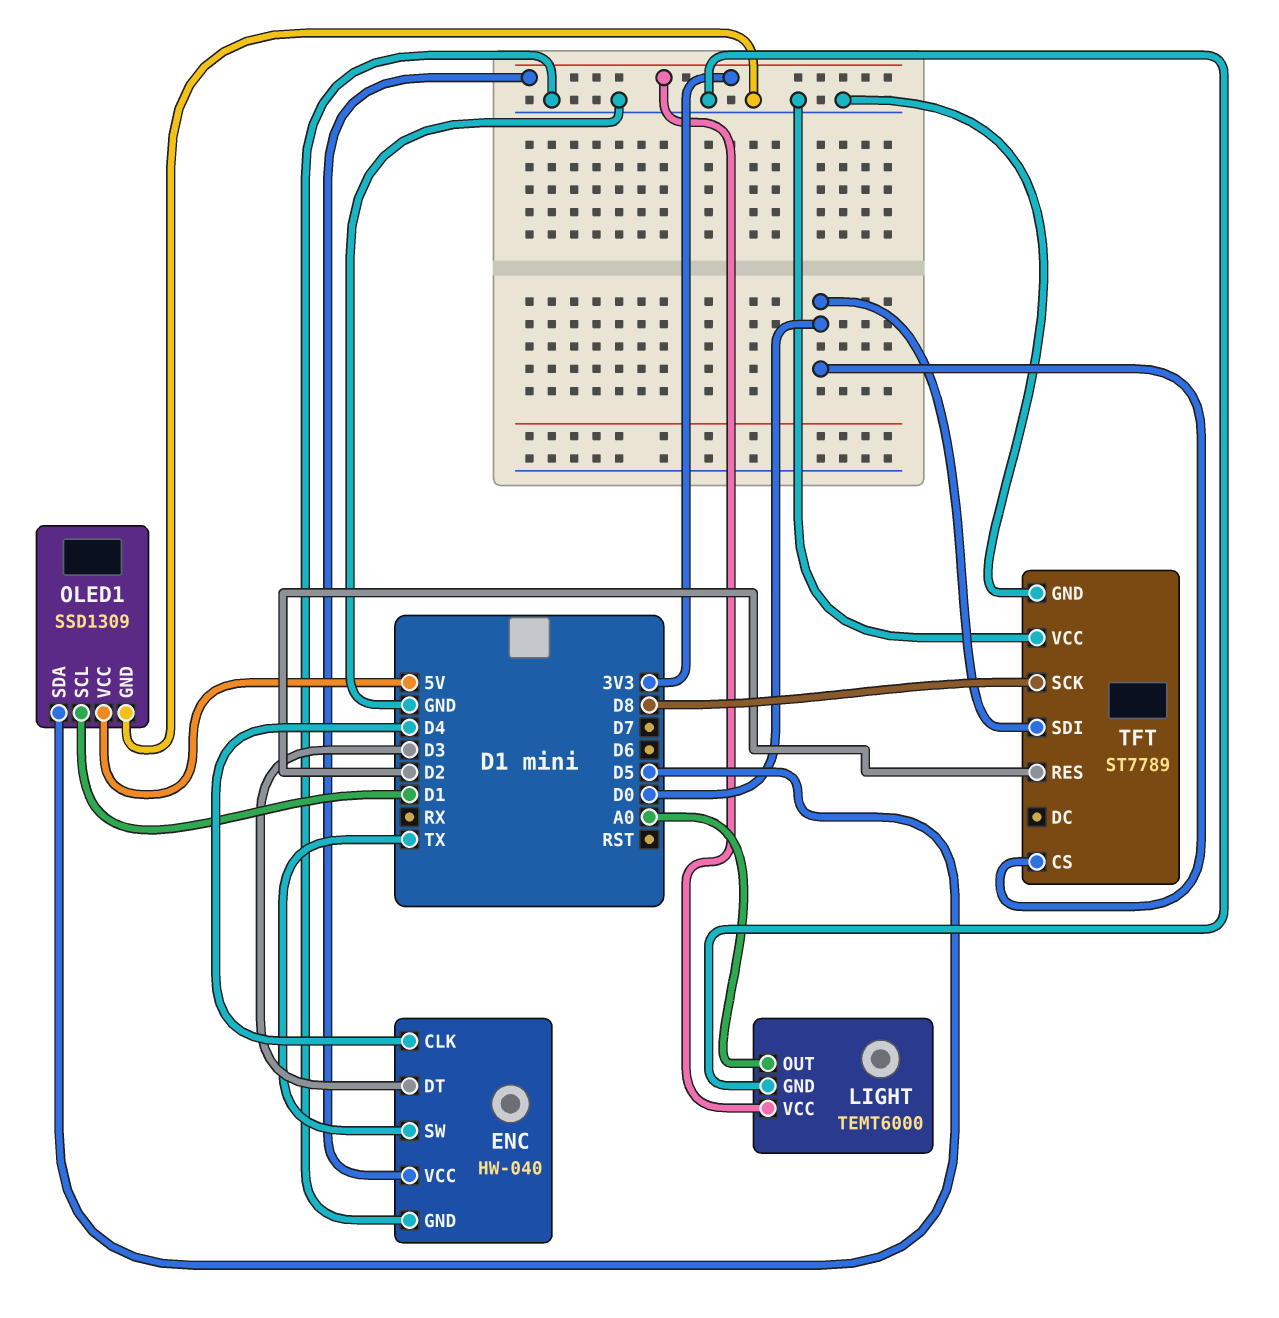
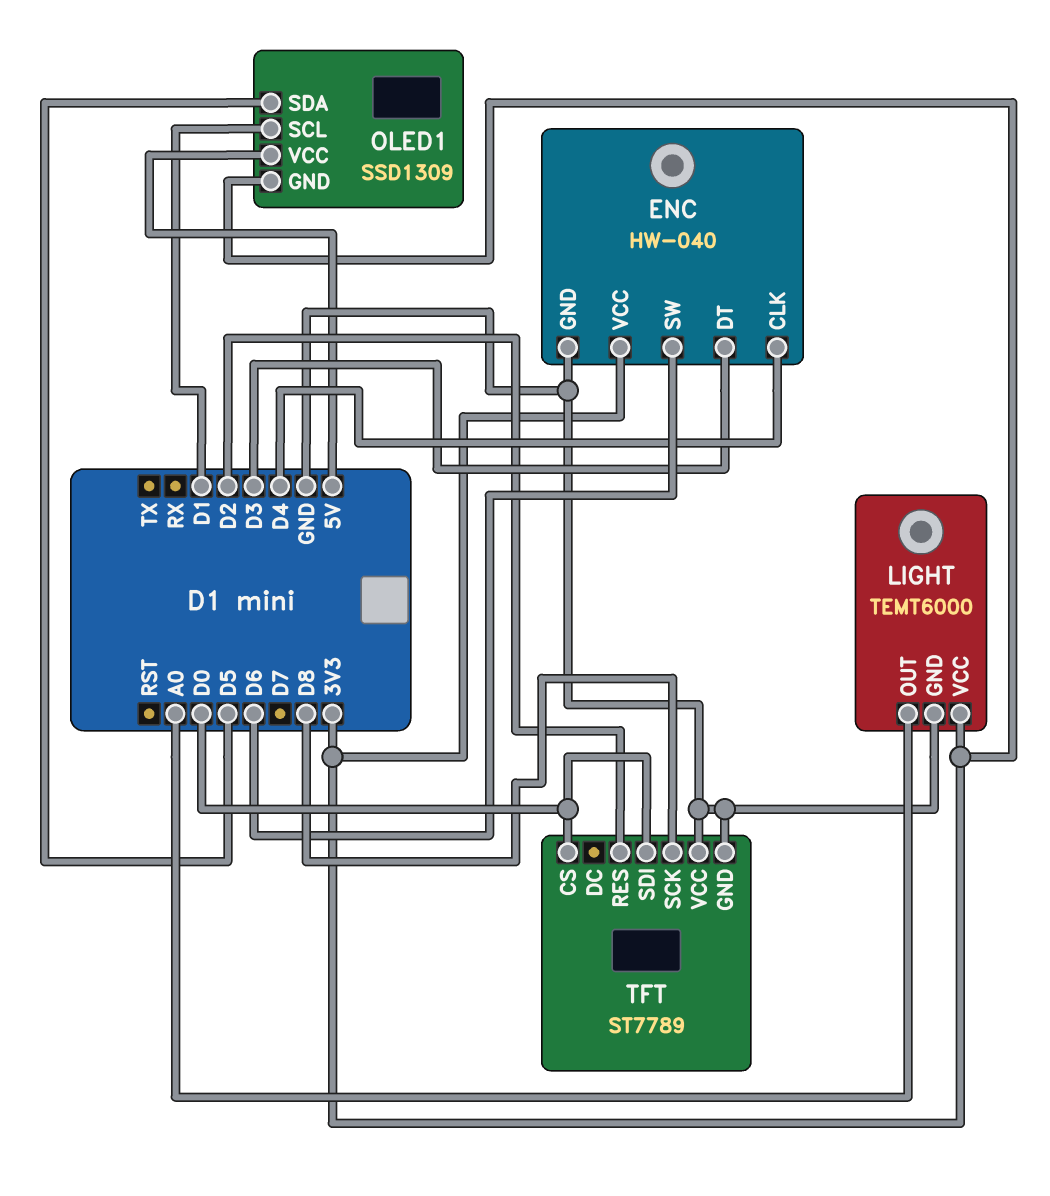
ENC pin SW: TX -> D6
OLED1 pin GND: GND -> 3V3

